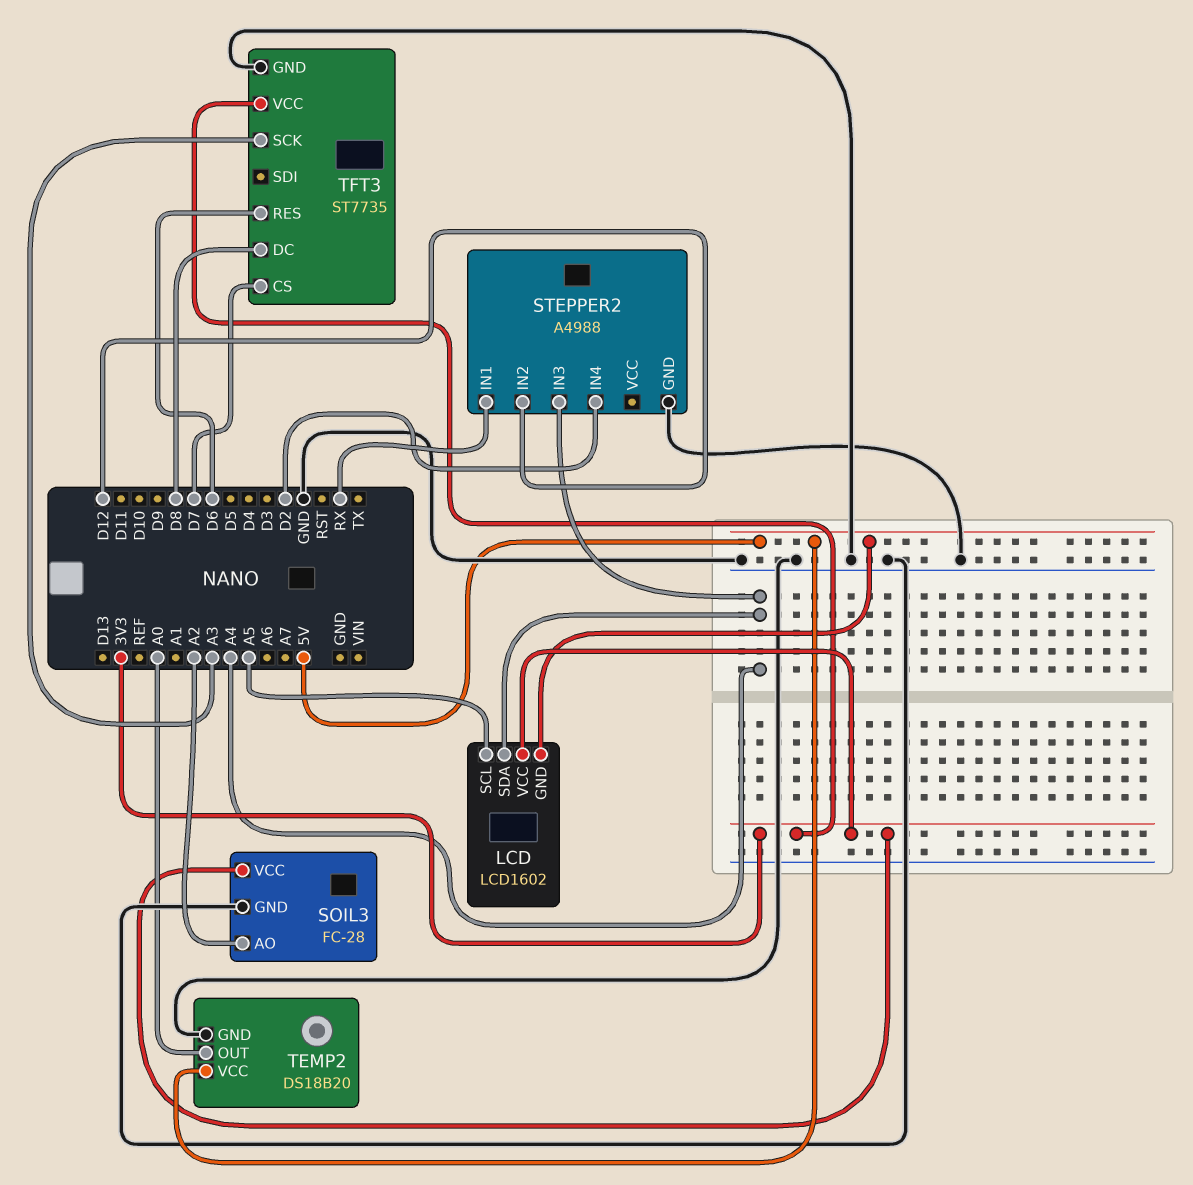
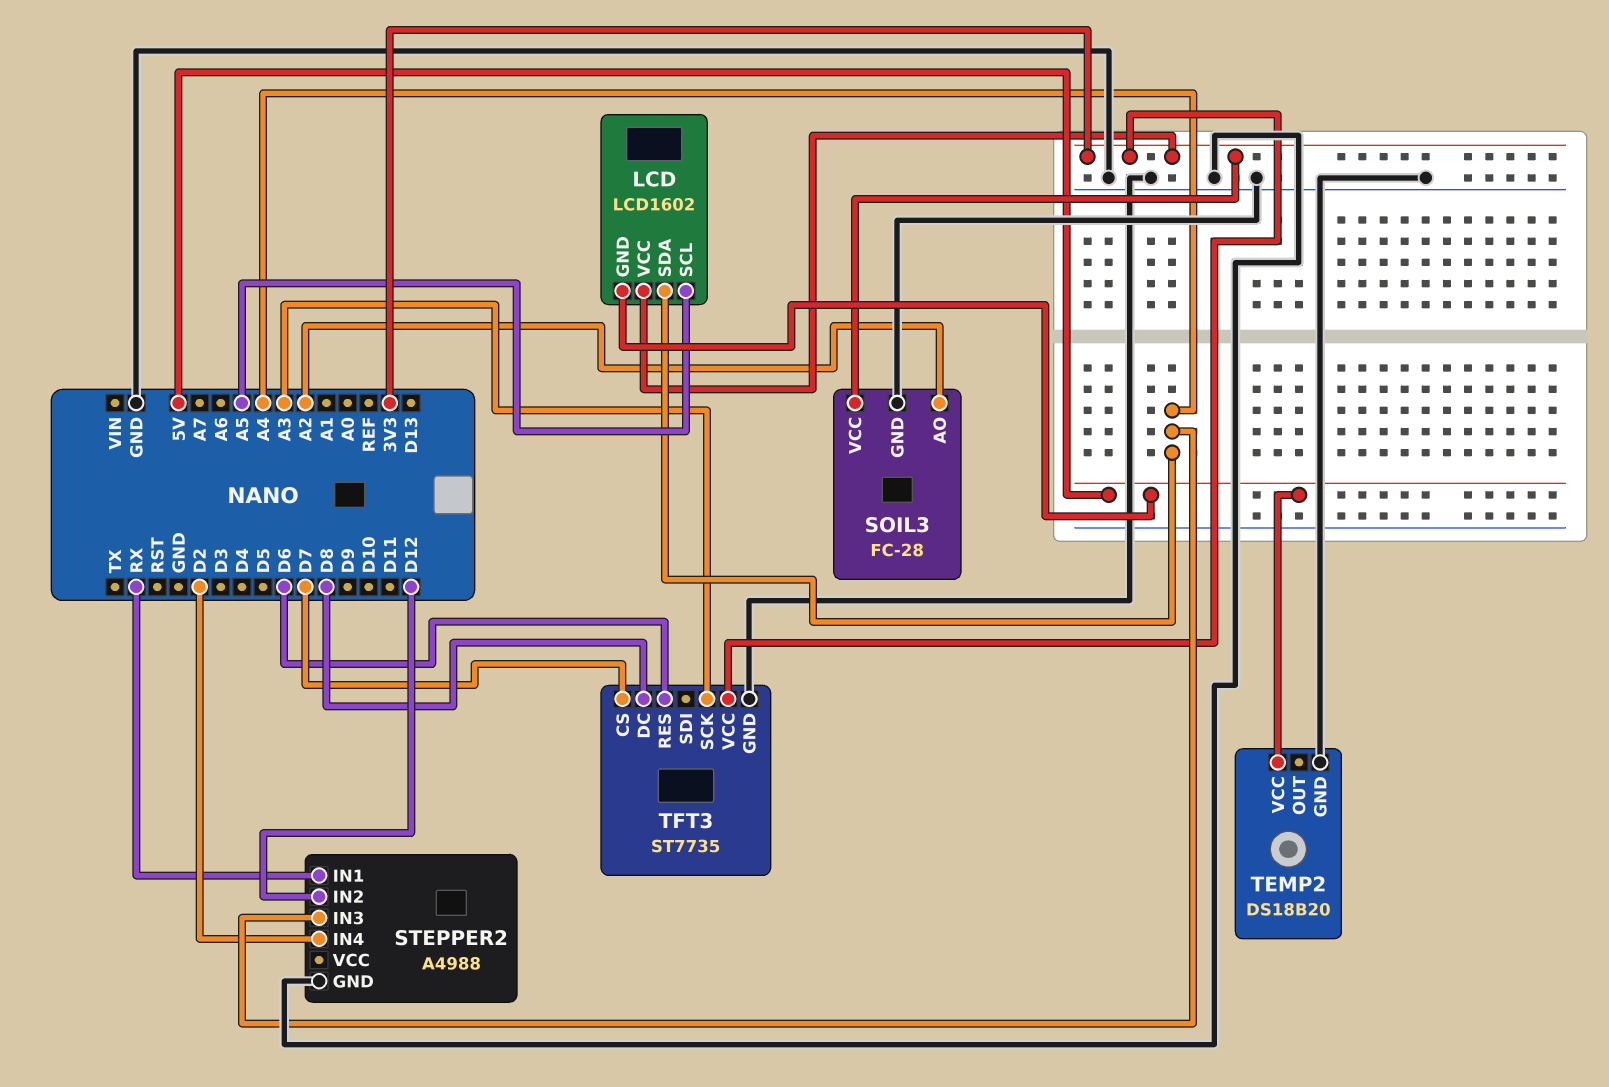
TEMP2 pin OUT: A0 -> none

